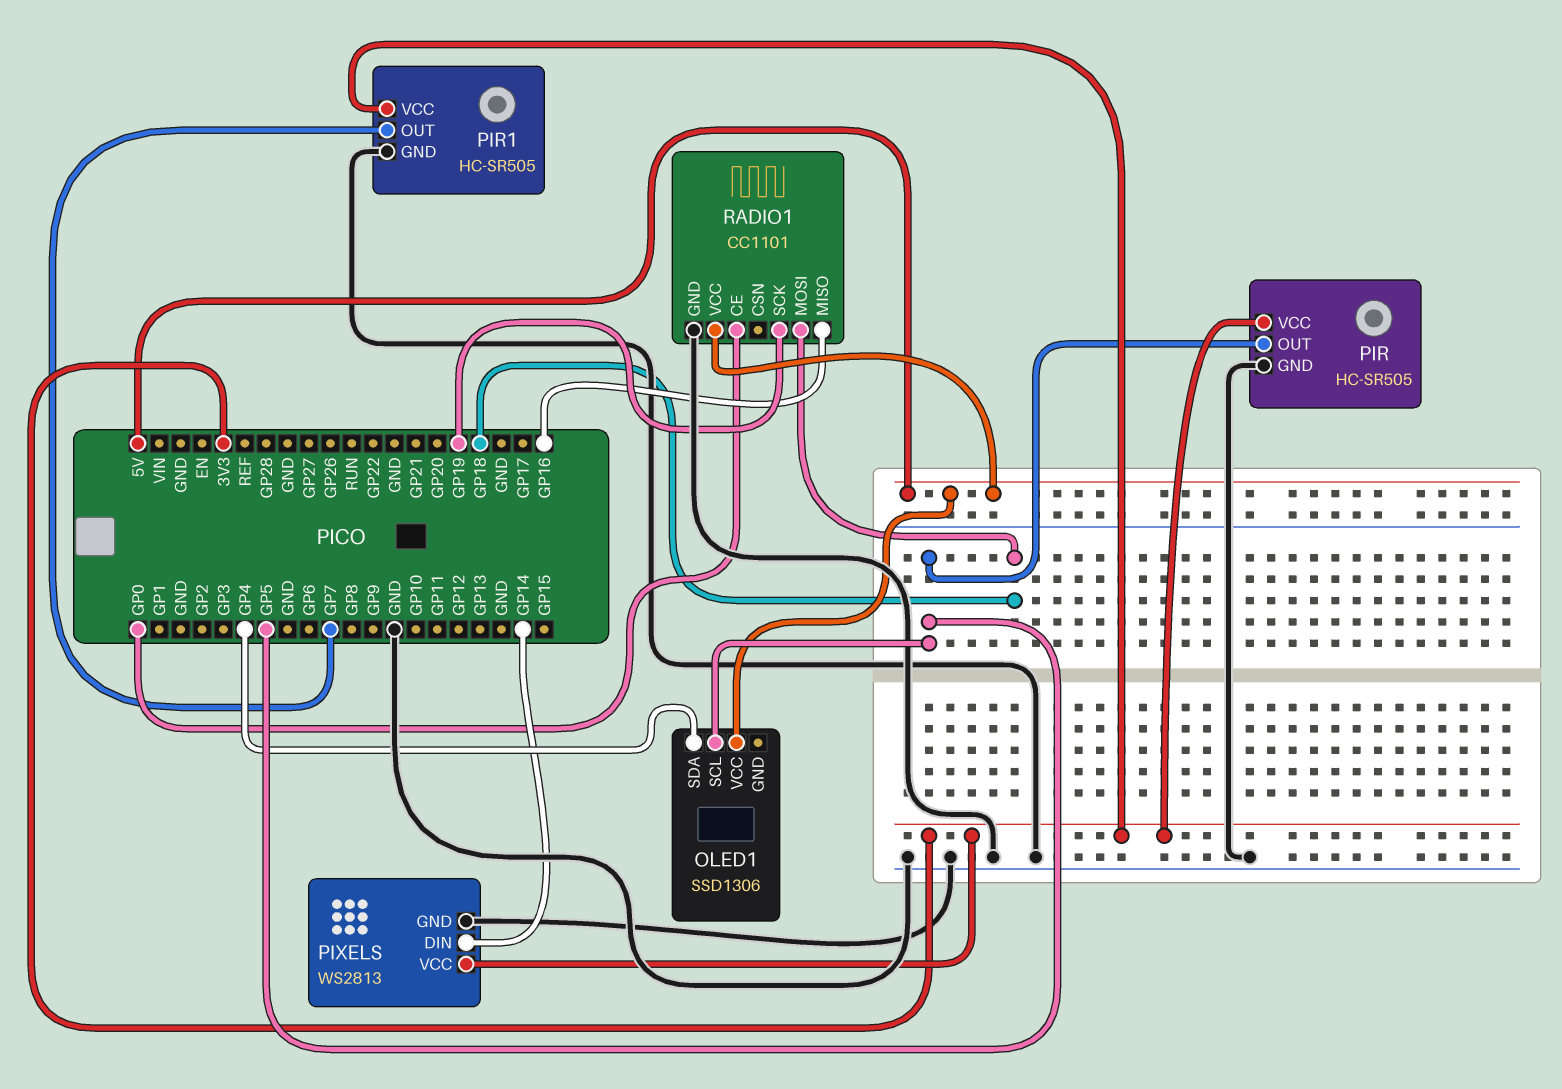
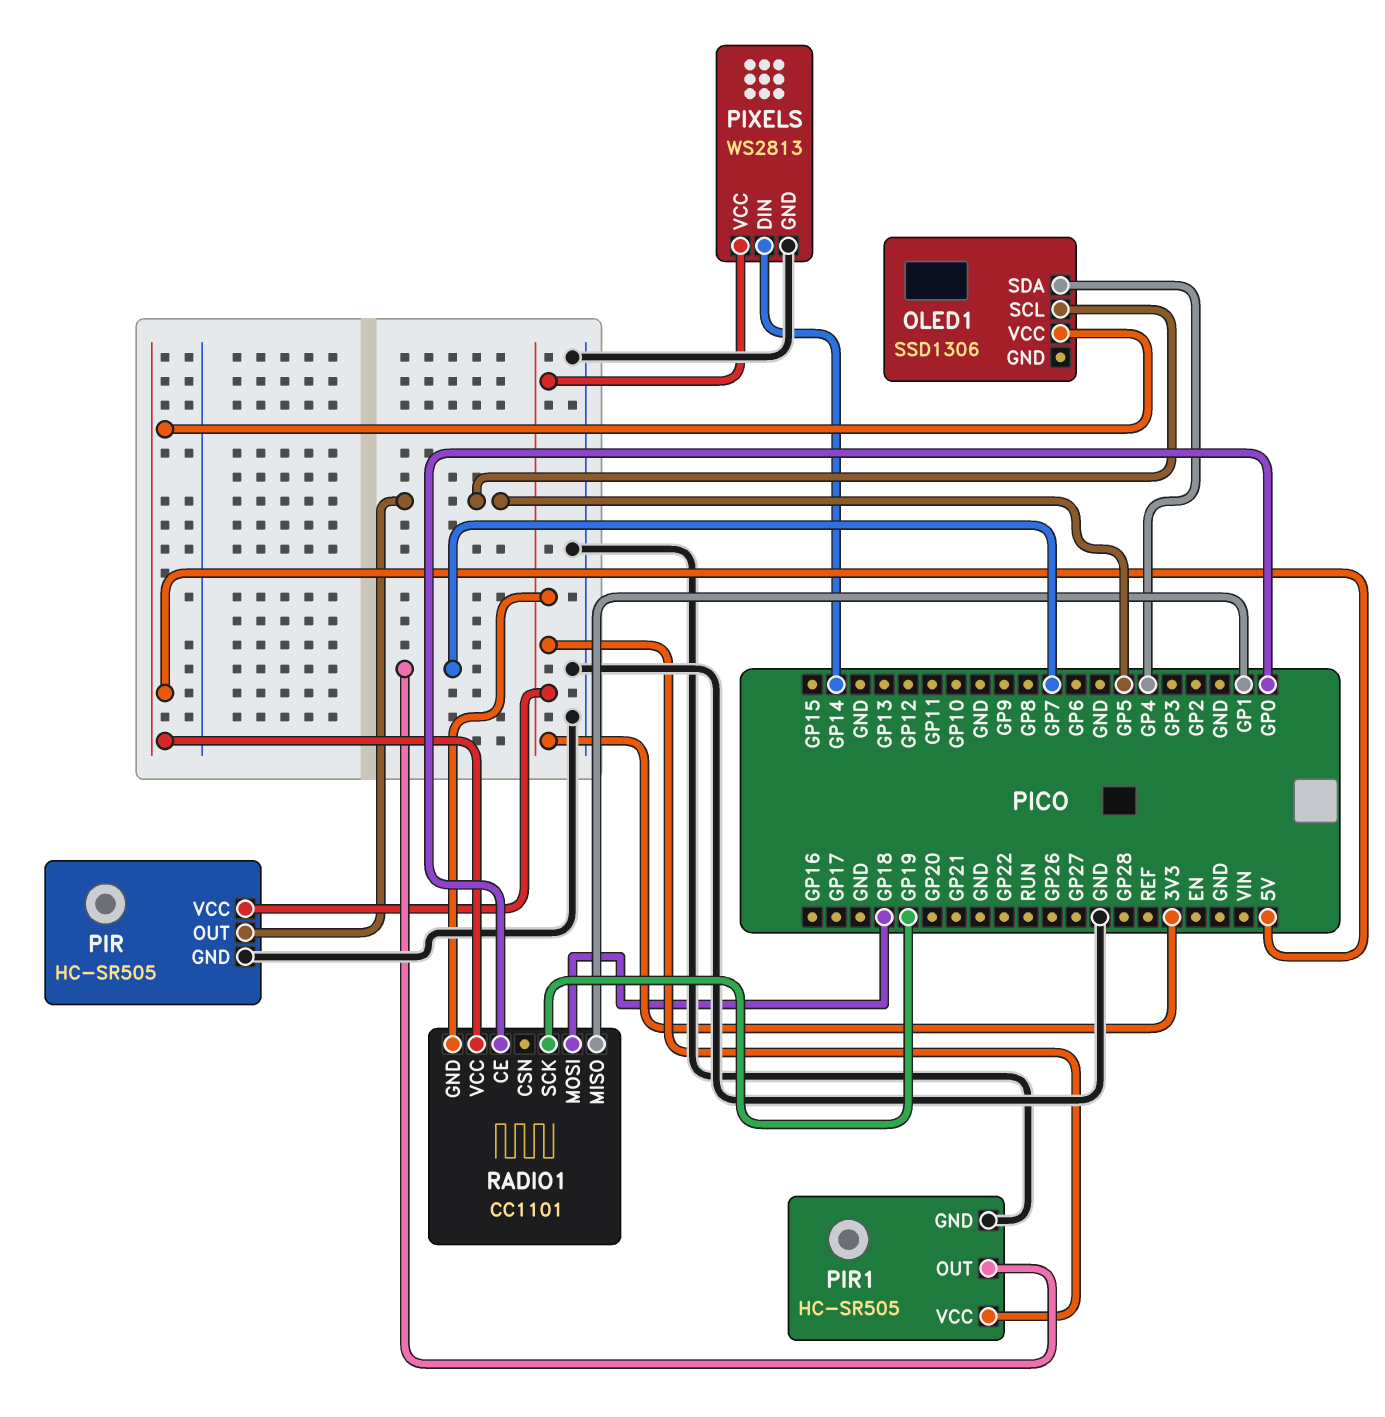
RADIO1 pin GND: GND -> 3V3
RADIO1 pin MISO: GP16 -> GP1

